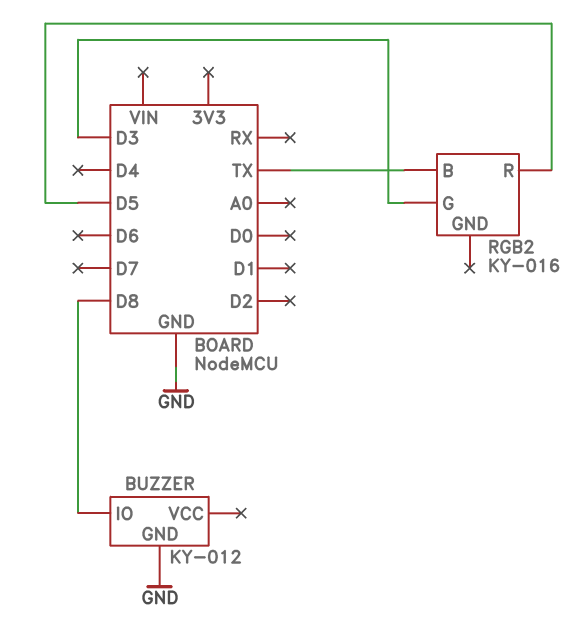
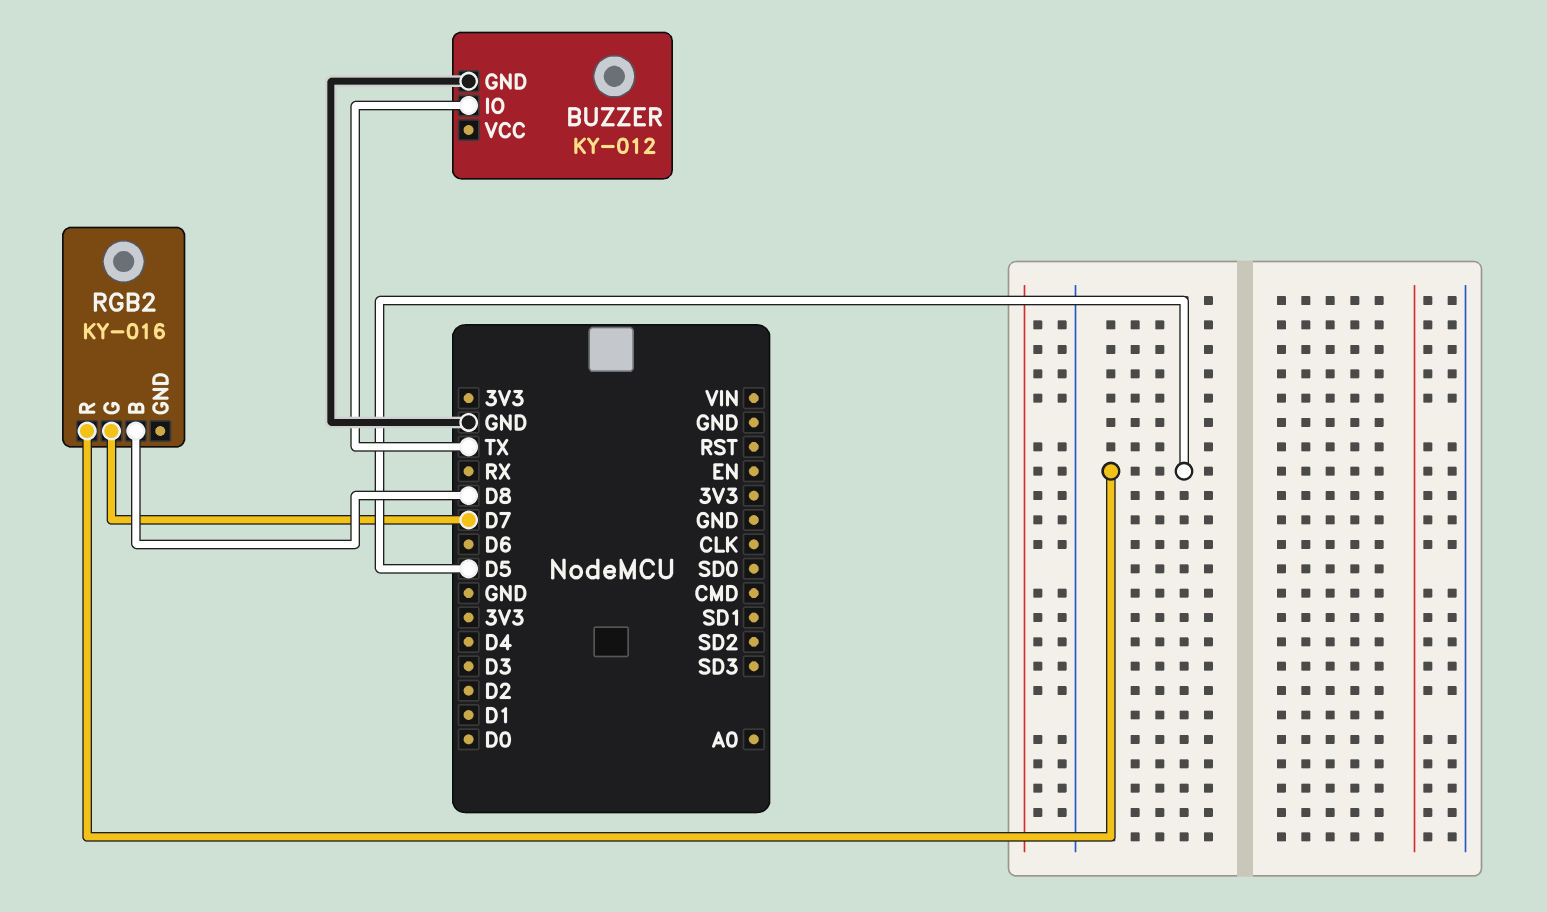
BUZZER pin IO: D8 -> TX
RGB2 pin B: TX -> D8
RGB2 pin G: D3 -> D7

